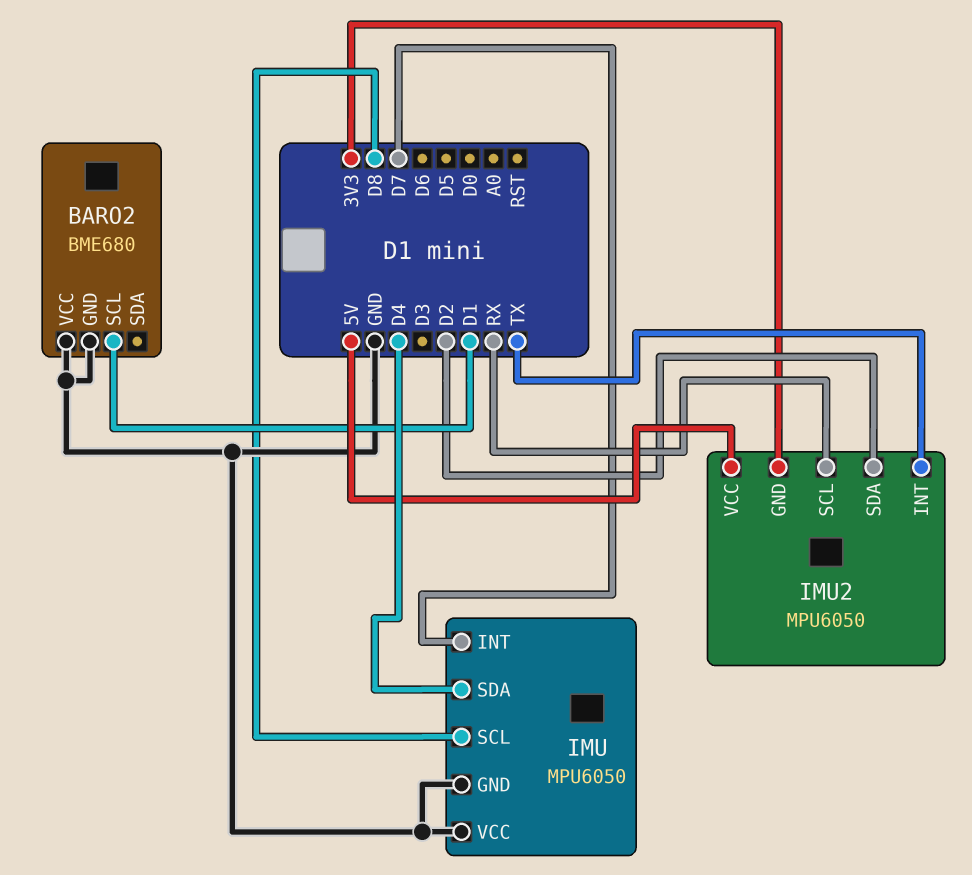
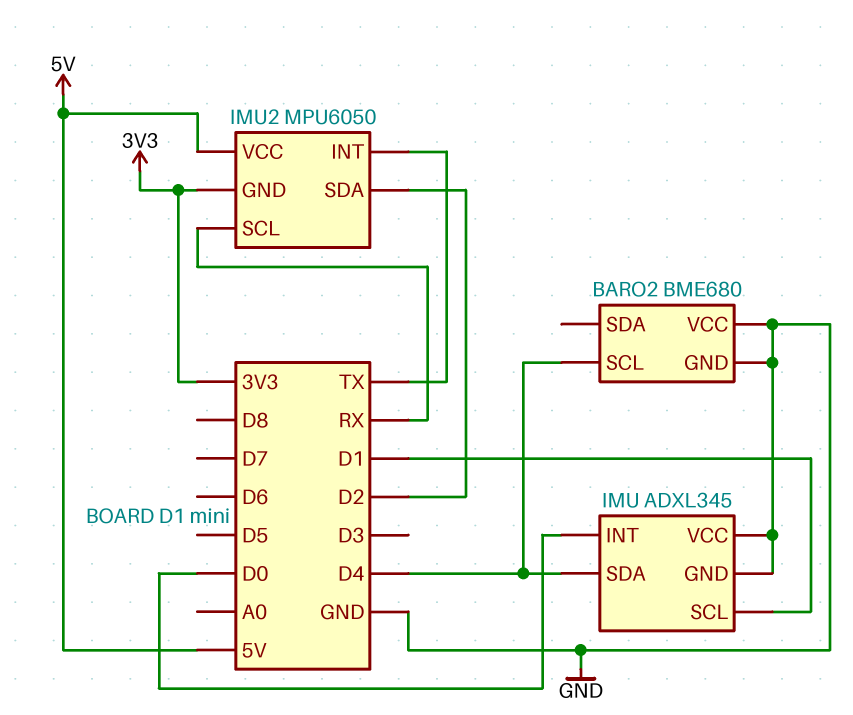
BARO2 pin SCL: D1 -> D4
IMU: MPU6050 -> ADXL345
IMU pin INT: D7 -> D0
IMU pin SCL: D8 -> D1

